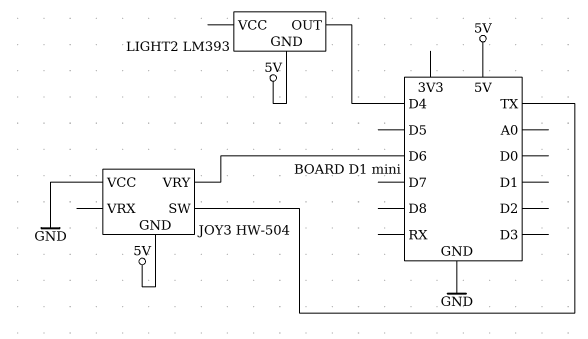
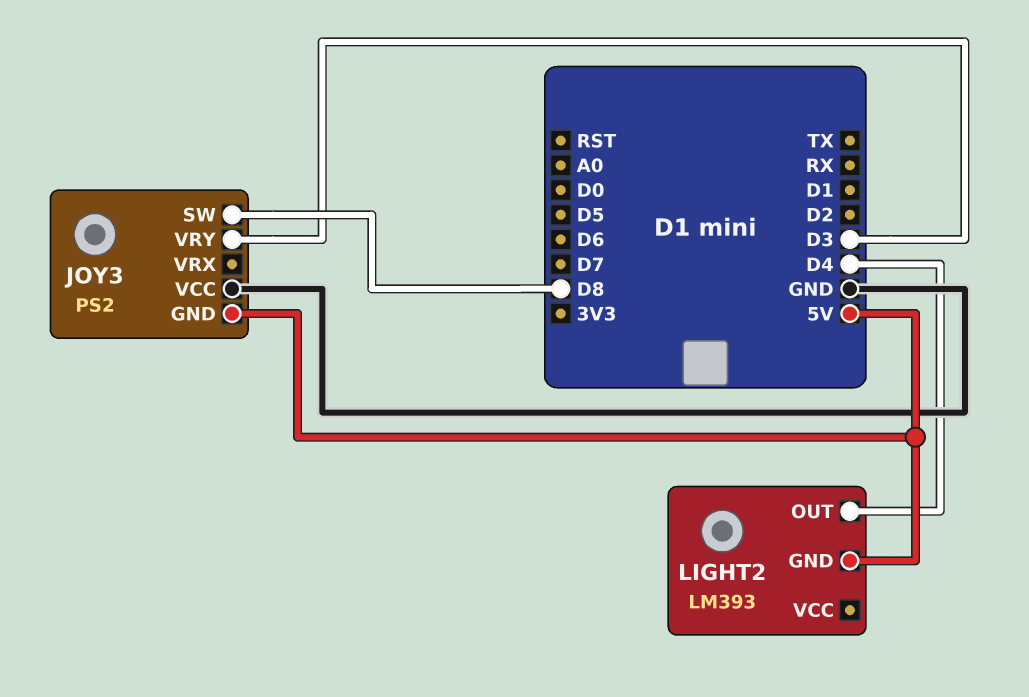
JOY3: HW-504 -> PS2
JOY3 pin SW: TX -> D8
JOY3 pin VRY: D6 -> D3

